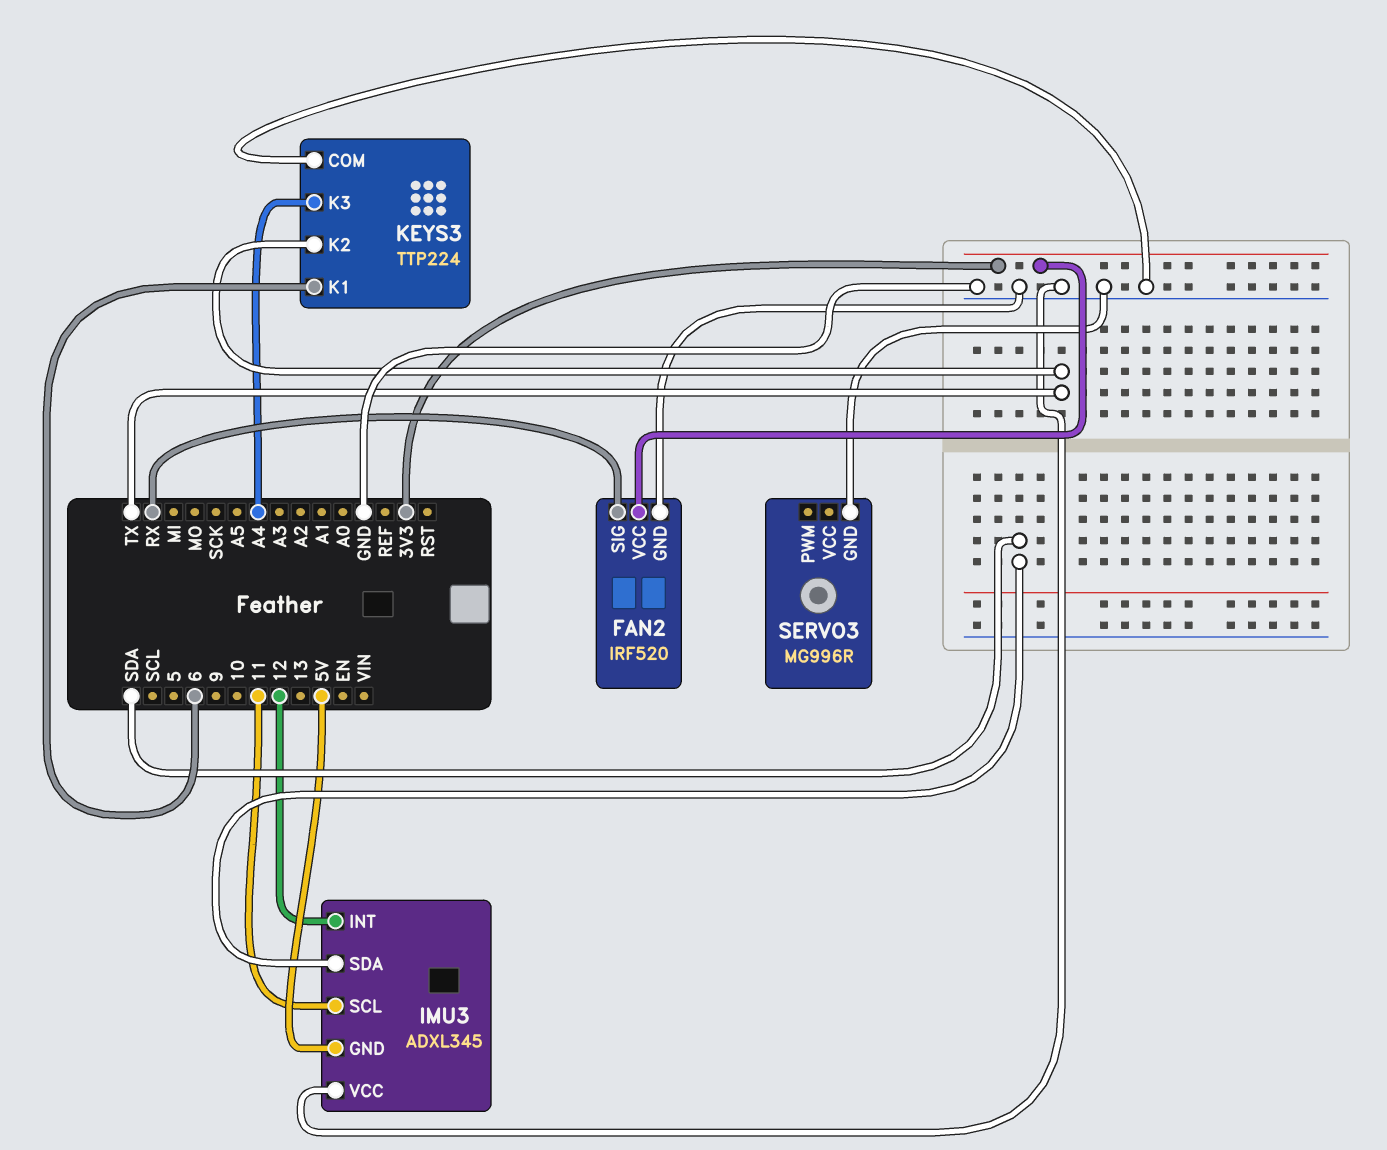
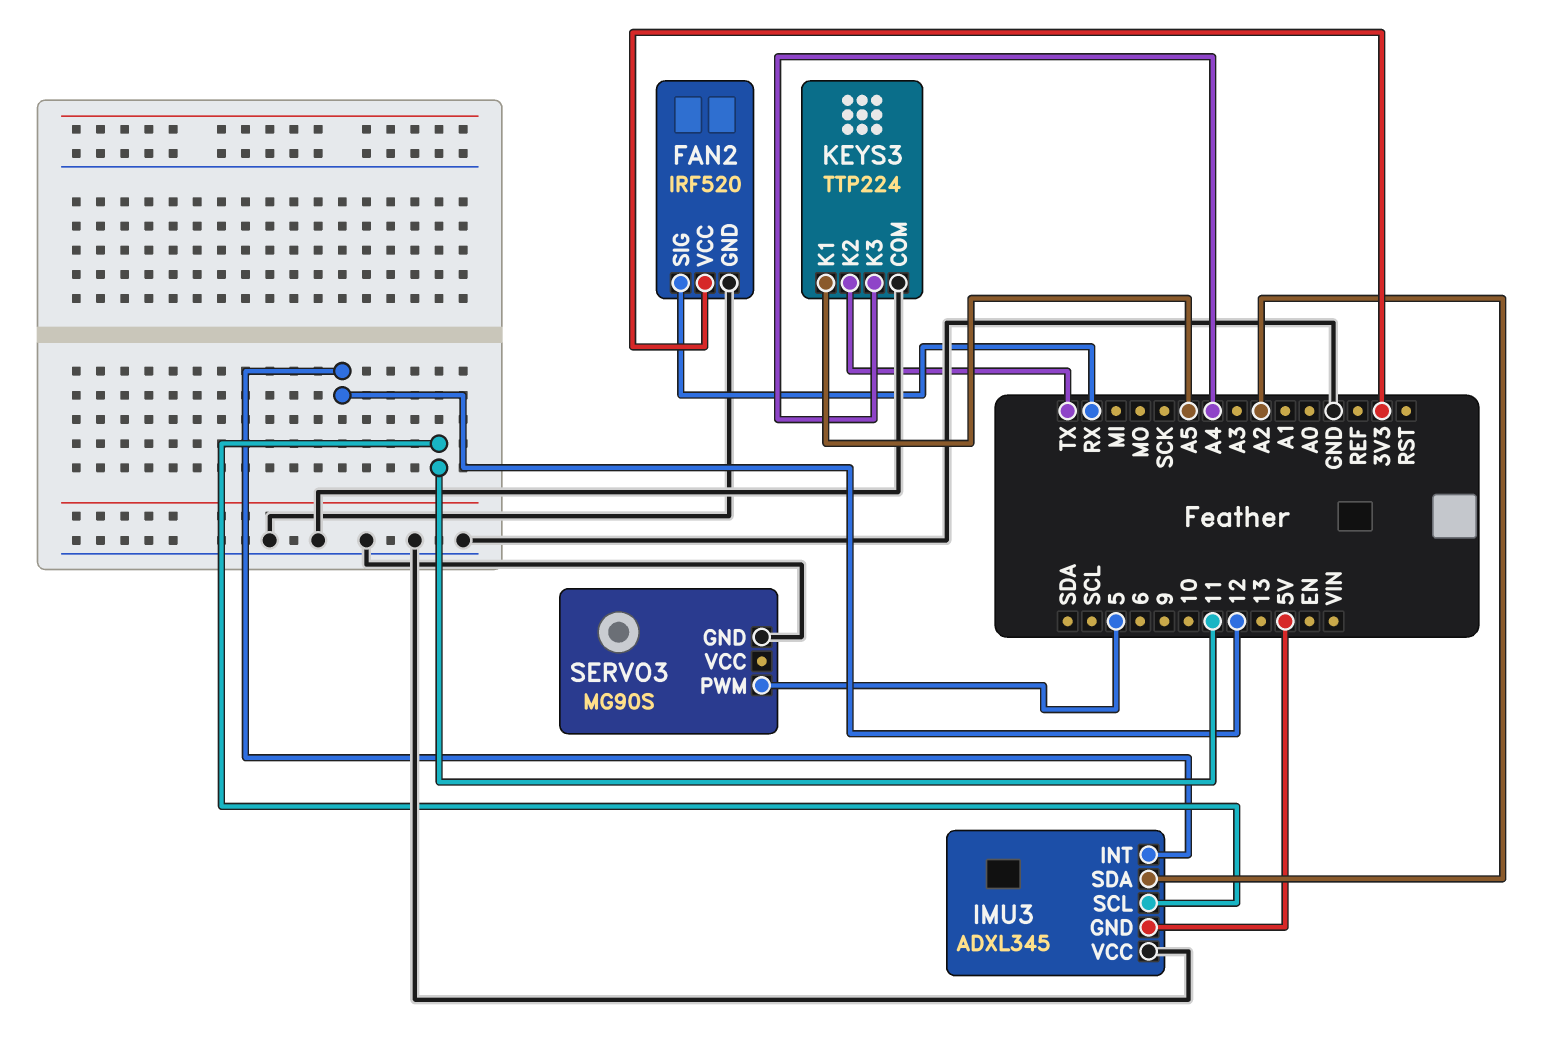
IMU3 pin SDA: SDA -> A2
KEYS3 pin K1: 6 -> A5
SERVO3: MG996R -> MG90S
SERVO3 pin PWM: none -> 5

